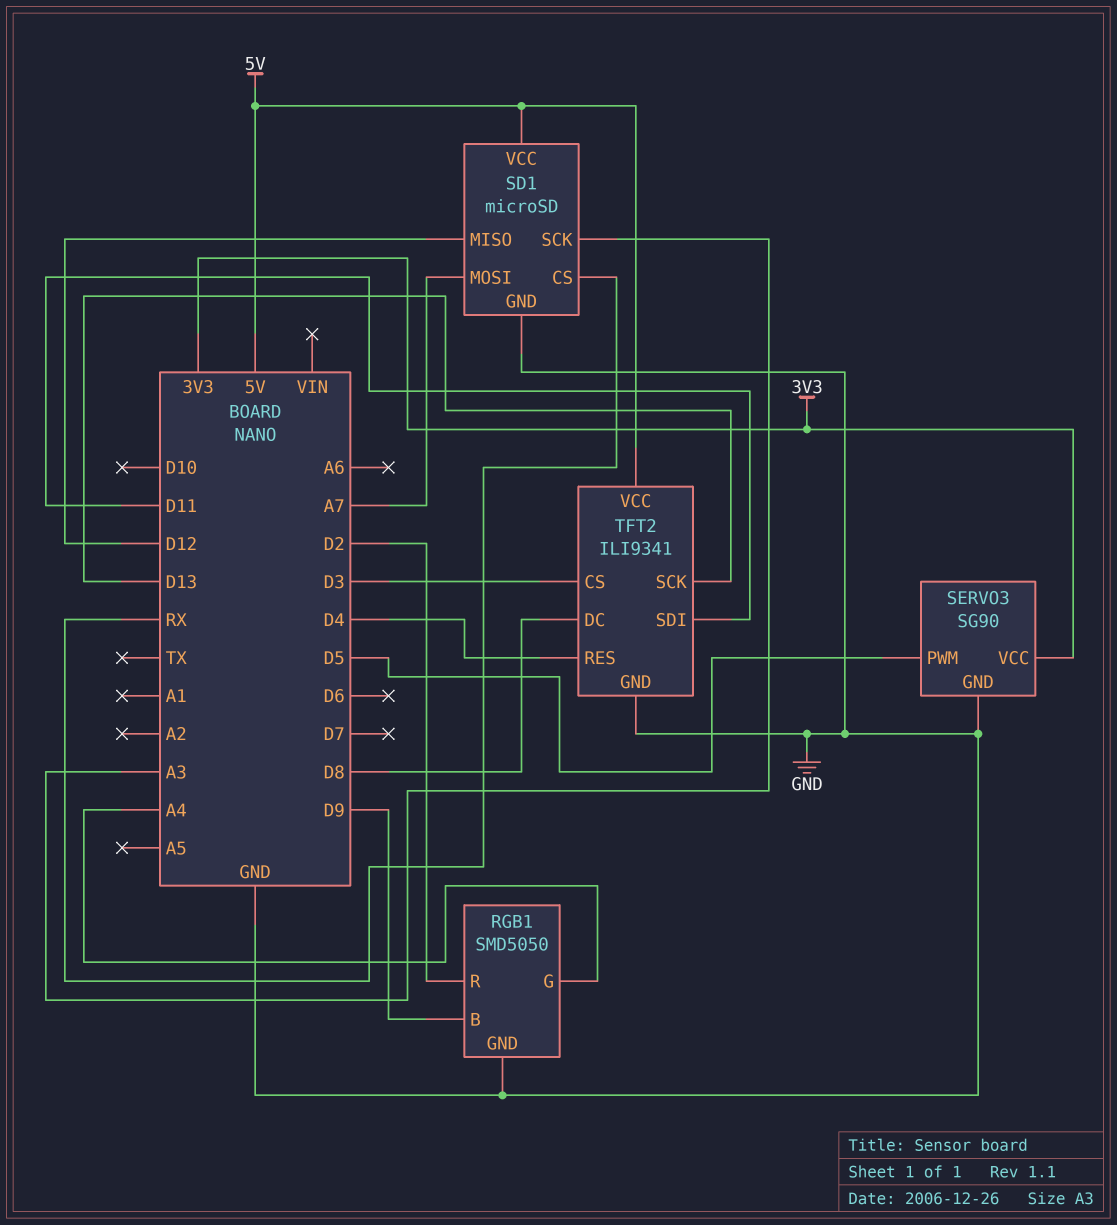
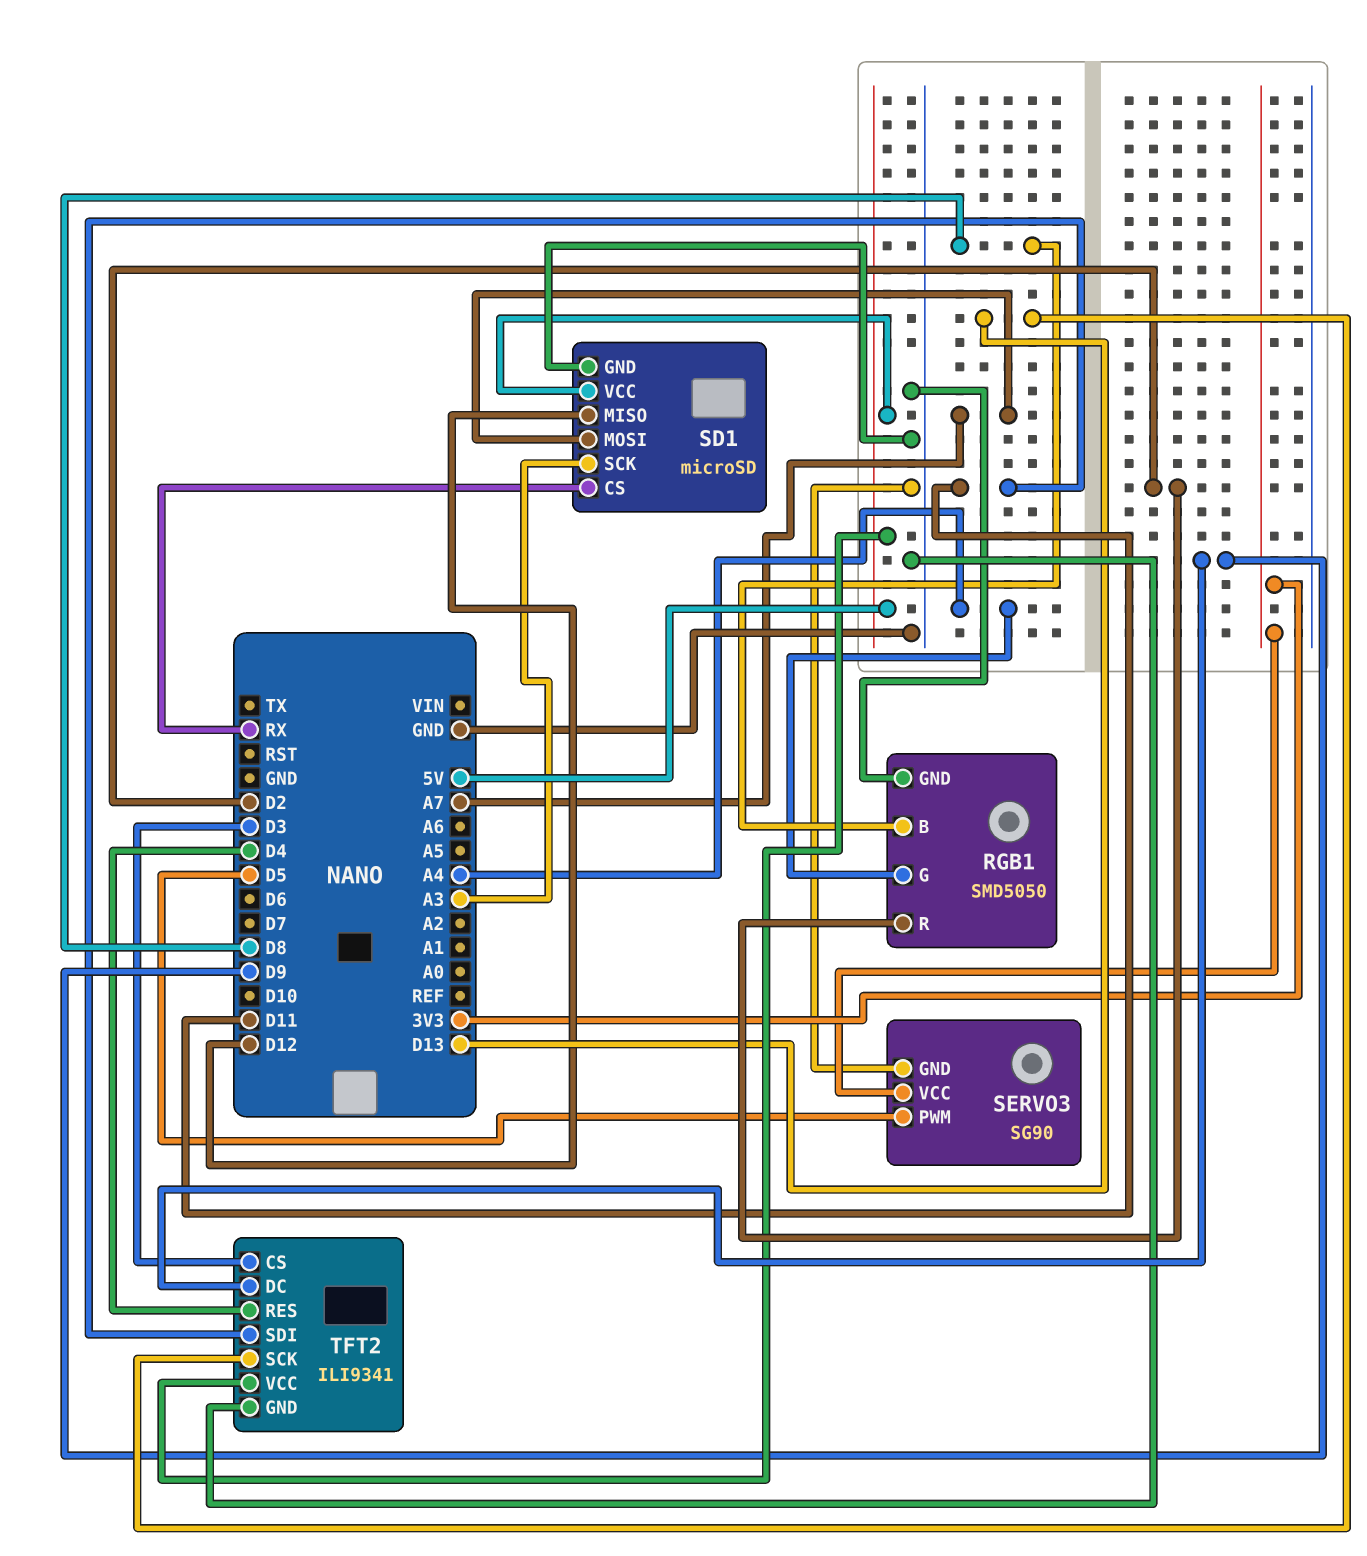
RGB1 pin B: D9 -> D8
TFT2 pin DC: D8 -> D9

